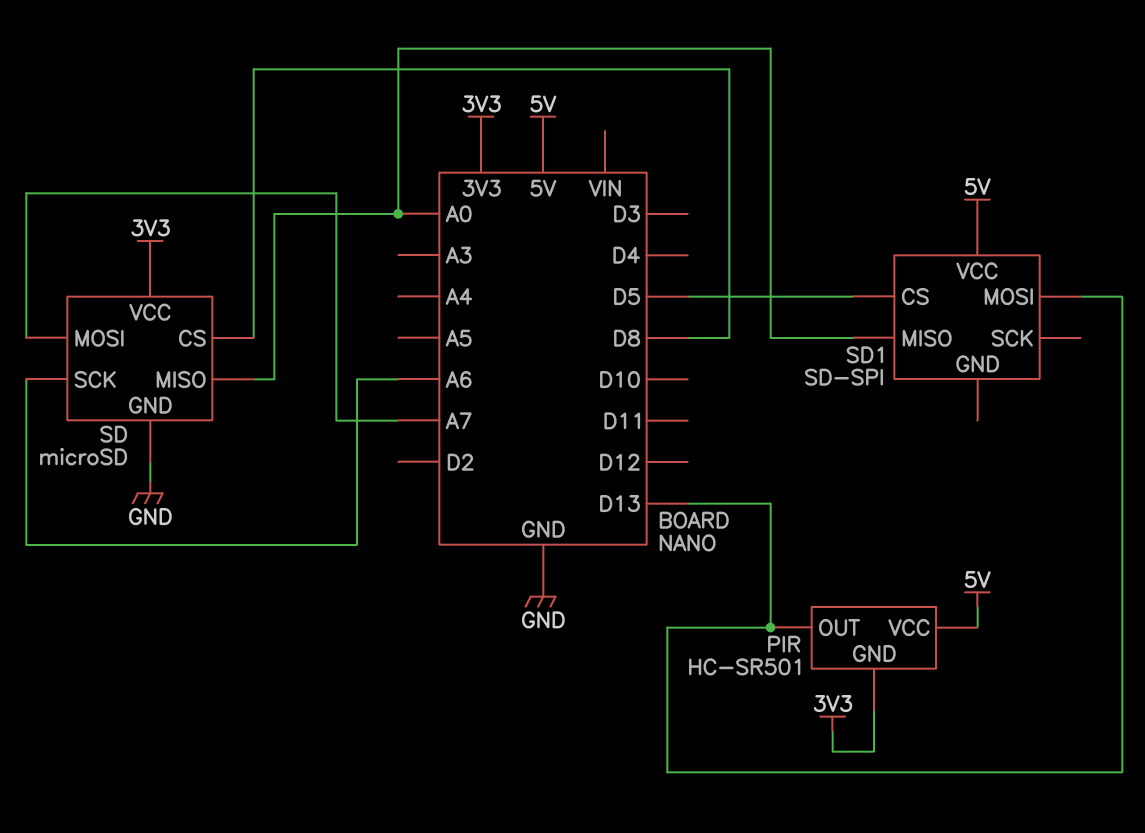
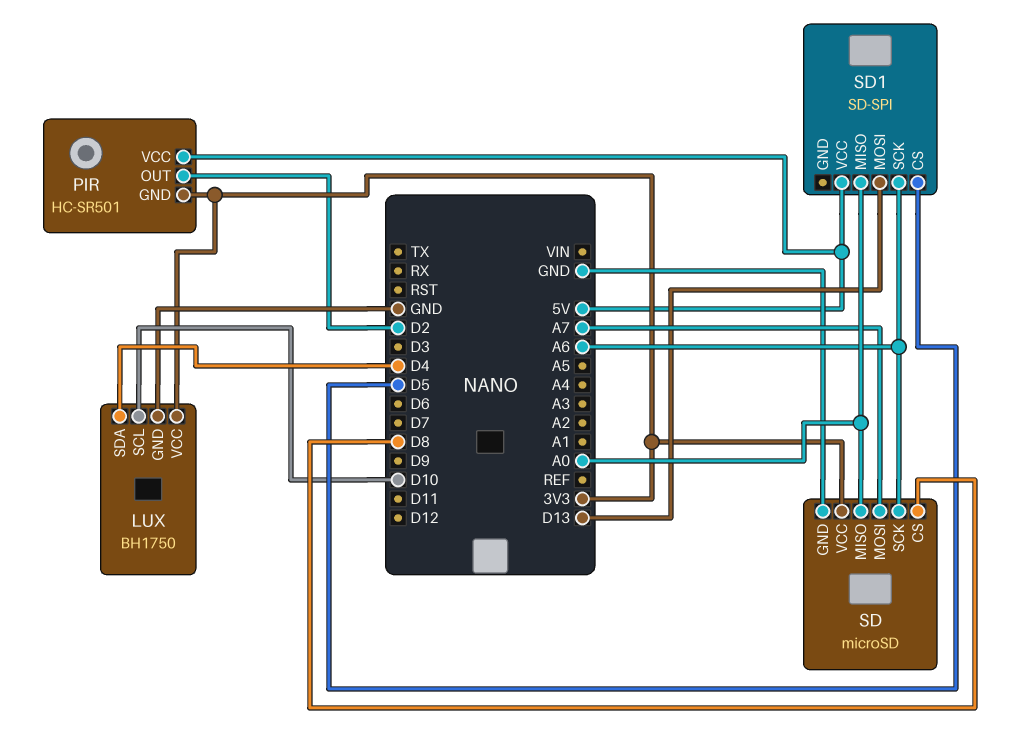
LUX: none -> BH1750
LUX pin GND: none -> GND
LUX pin SCL: none -> D10
LUX pin SDA: none -> D4
LUX pin VCC: none -> 3V3
PIR pin OUT: D13 -> D2
SD1 pin SCK: none -> A6

